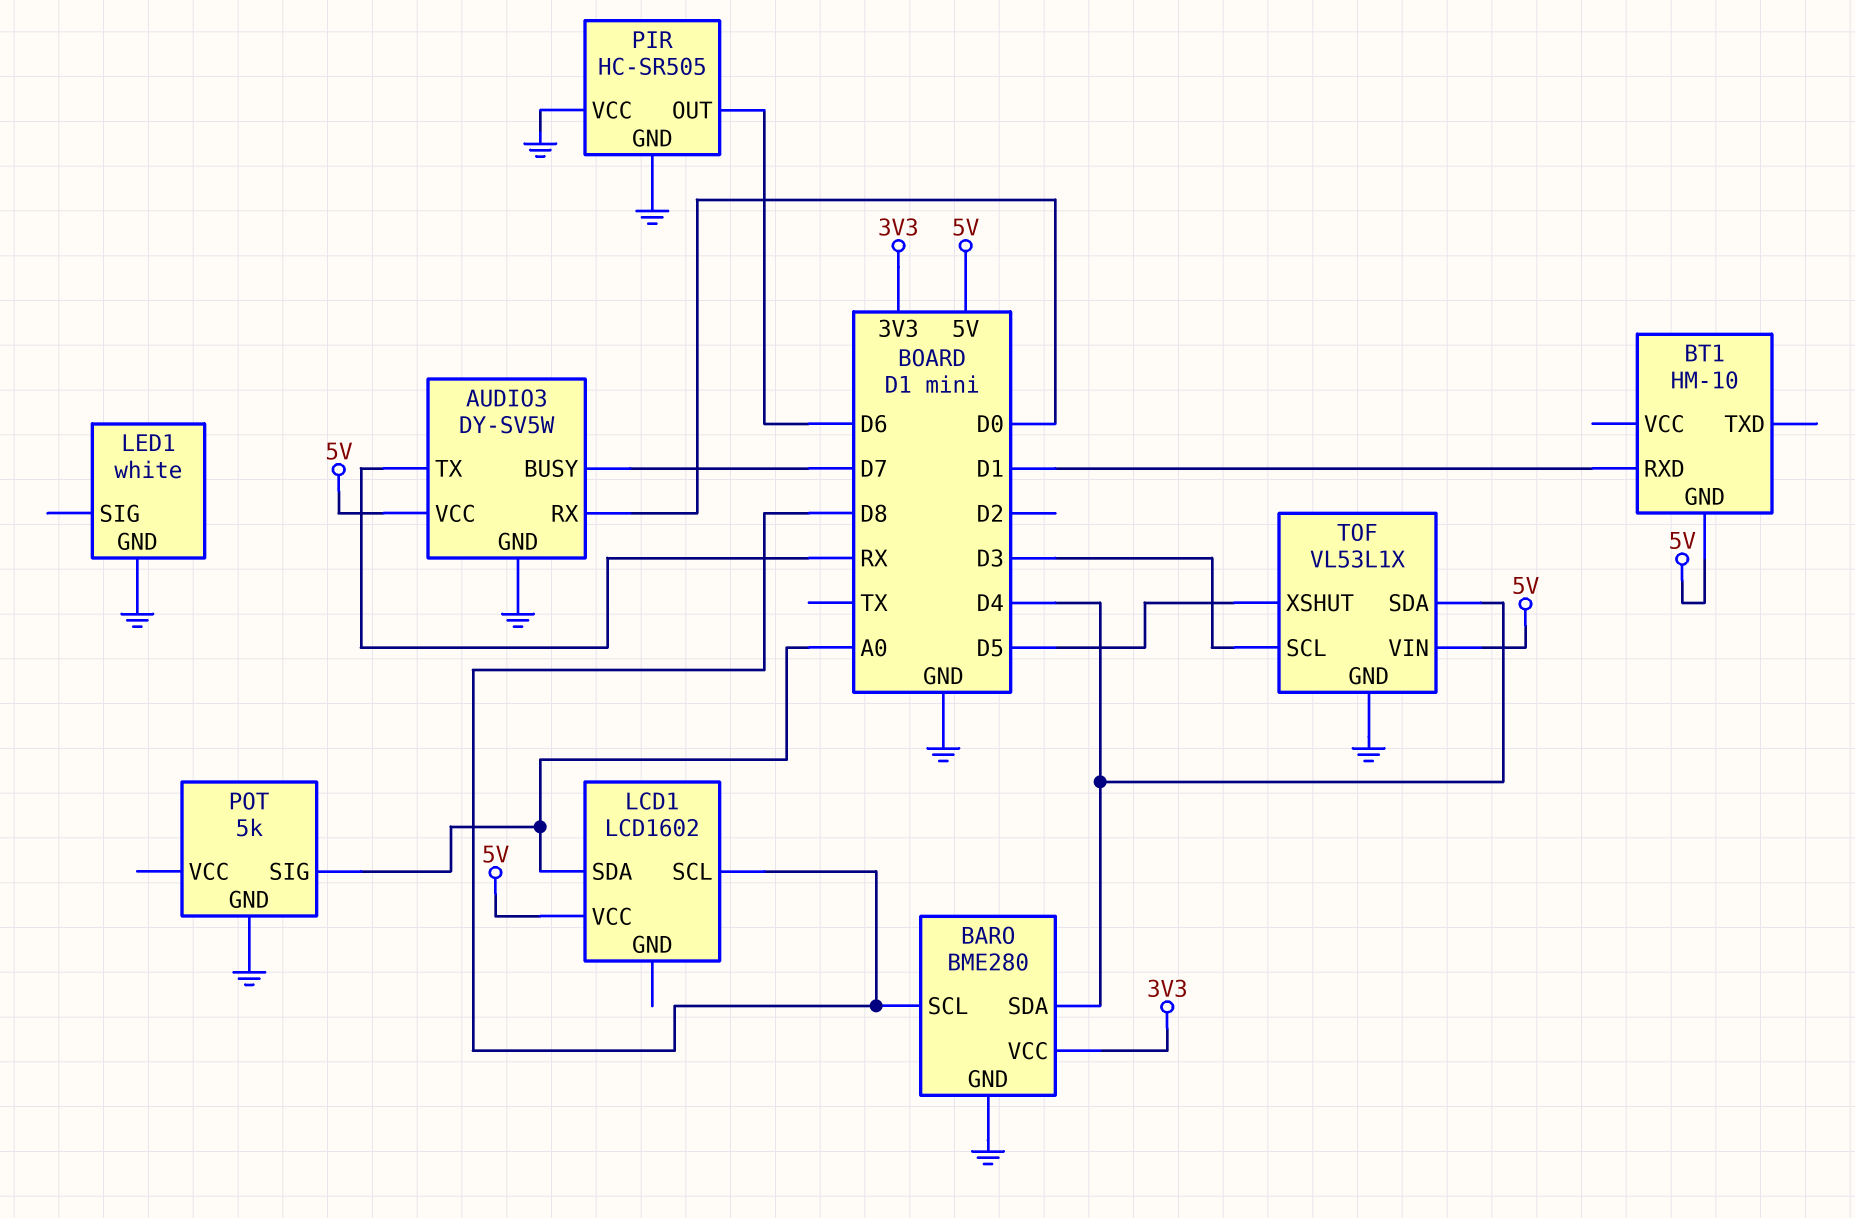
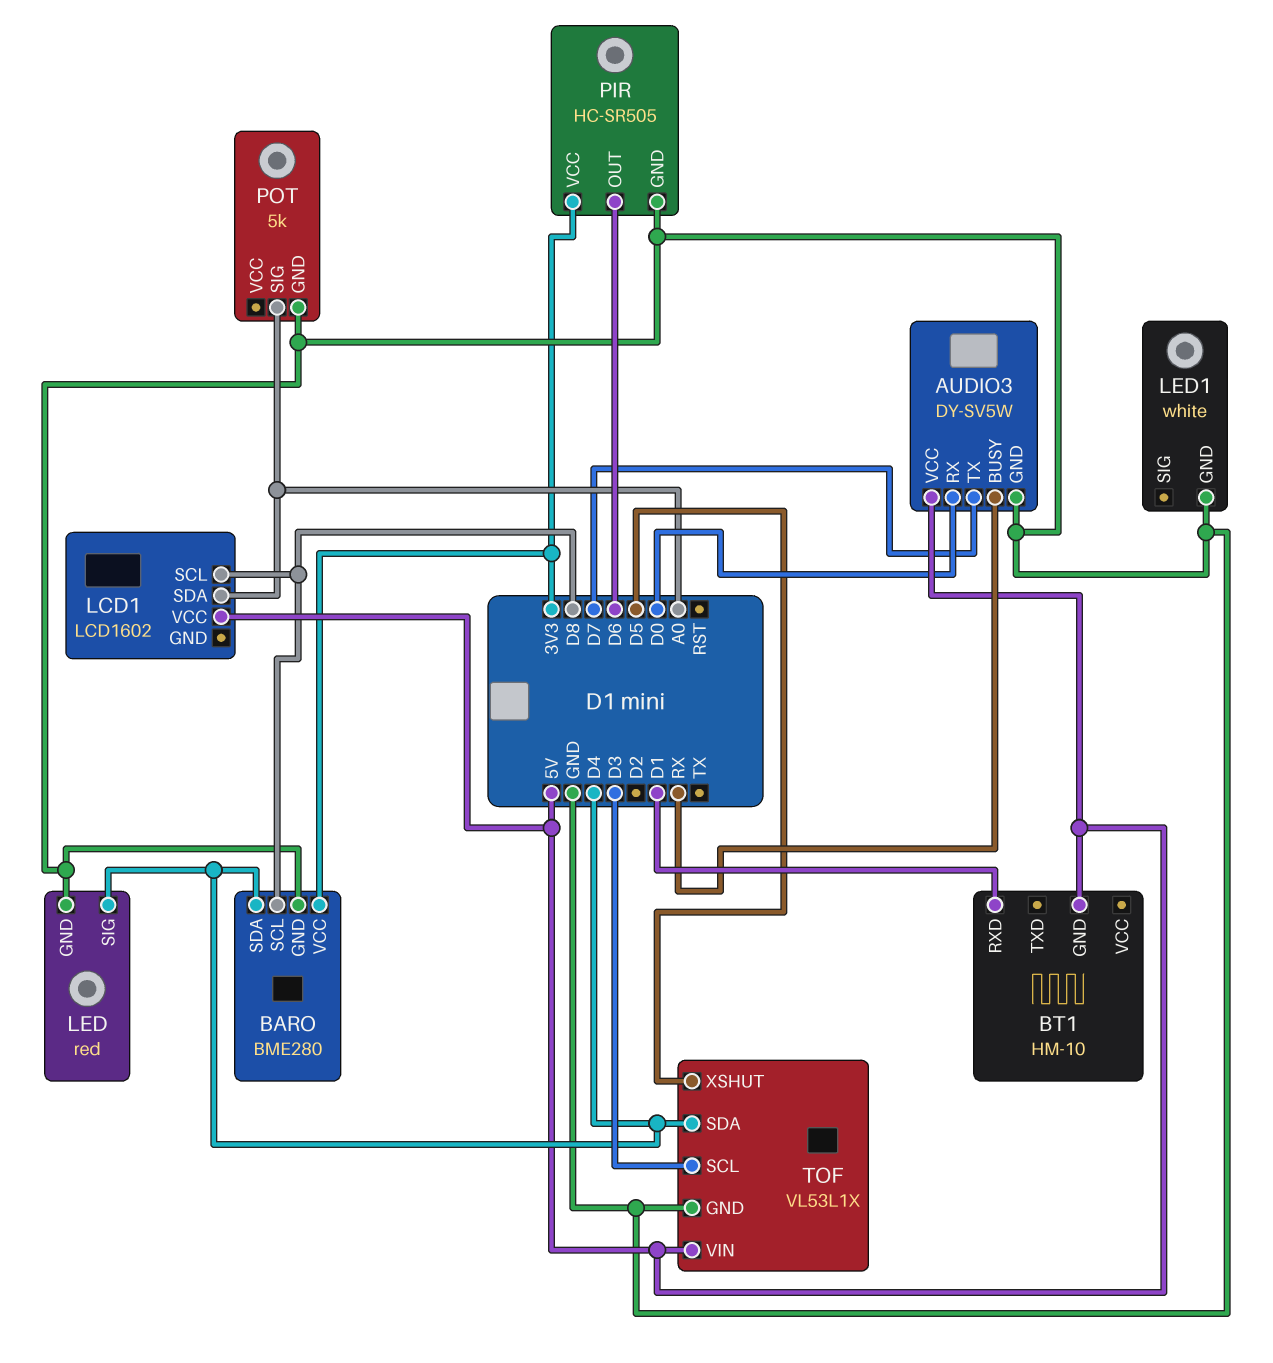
AUDIO3 pin BUSY: D7 -> RX
AUDIO3 pin TX: RX -> D7
LED: none -> red
LED pin GND: none -> GND
LED pin SIG: none -> D4
PIR pin VCC: GND -> 3V3

